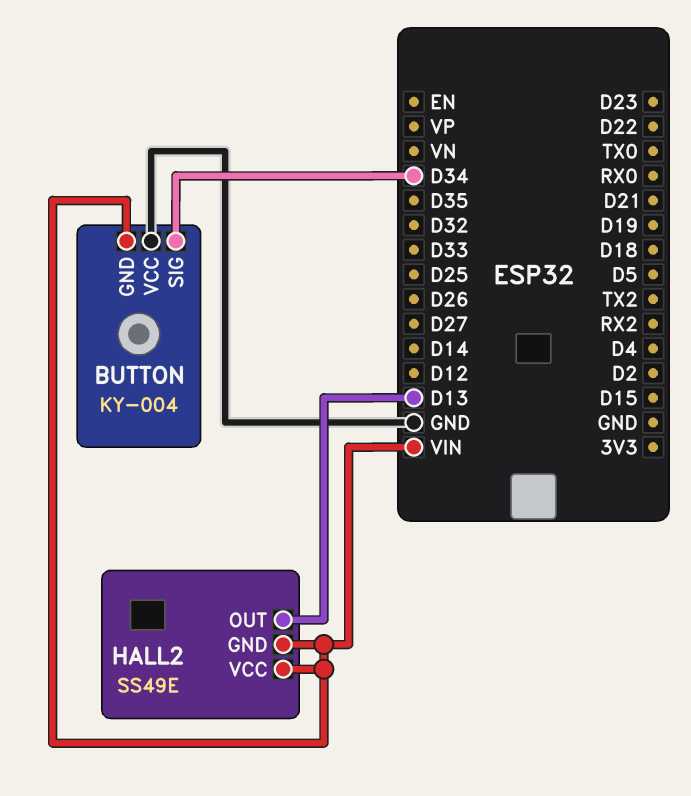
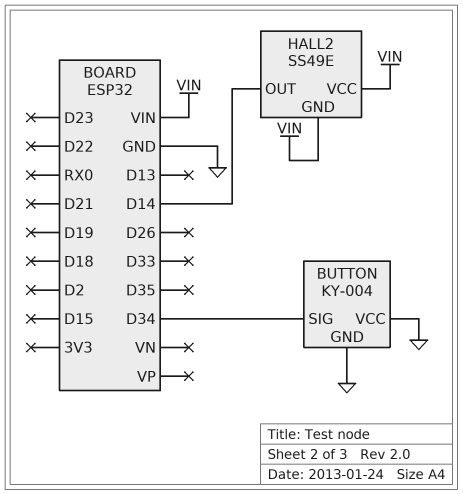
BUTTON pin GND: VIN -> GND
HALL2 pin OUT: D13 -> D14

